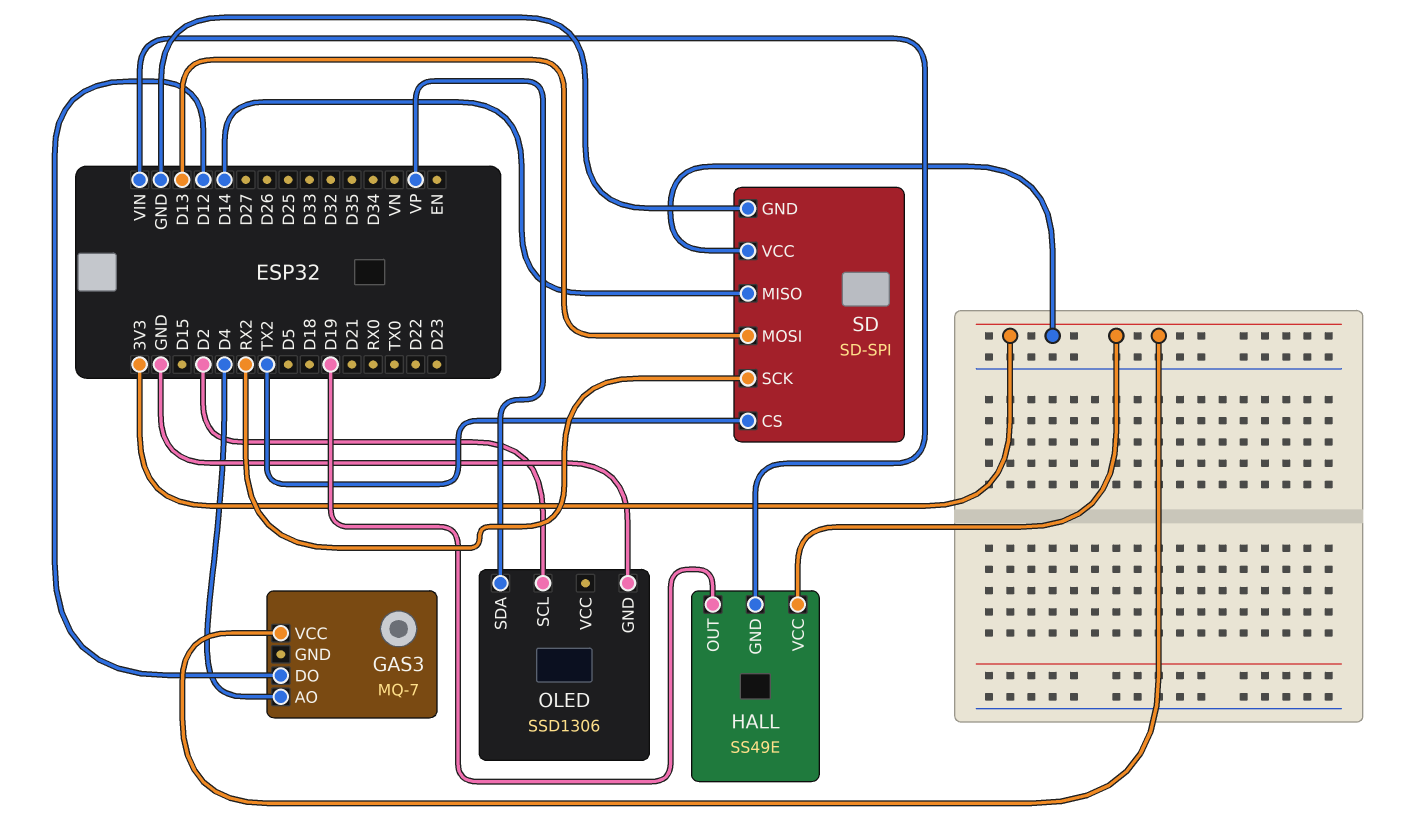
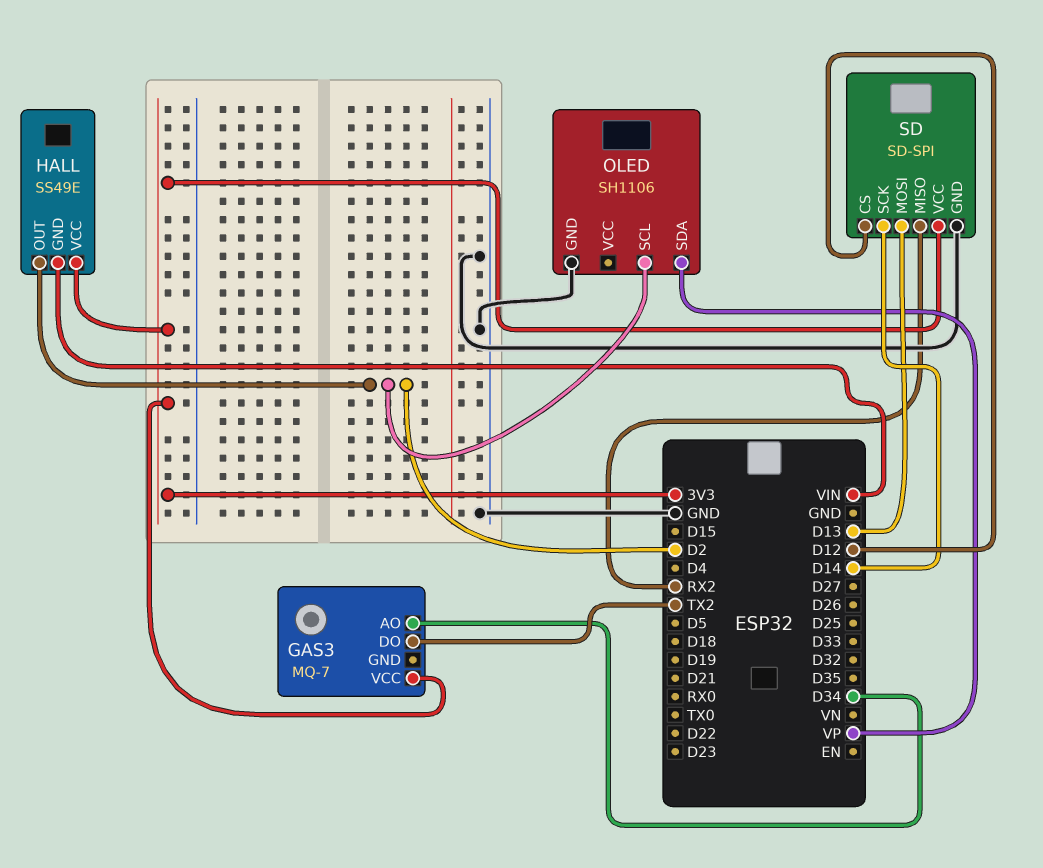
GAS3 pin AO: D4 -> D34
GAS3 pin DO: D12 -> TX2
HALL pin OUT: D19 -> D2
OLED: SSD1306 -> SH1106
SD pin CS: TX2 -> D12
SD pin MISO: D14 -> RX2
SD pin SCK: RX2 -> D14

